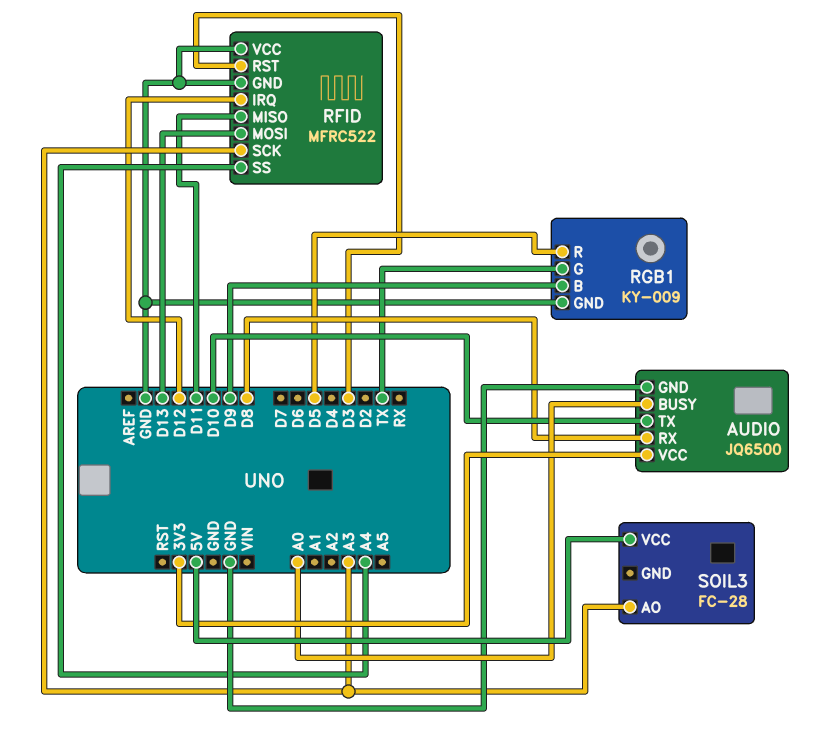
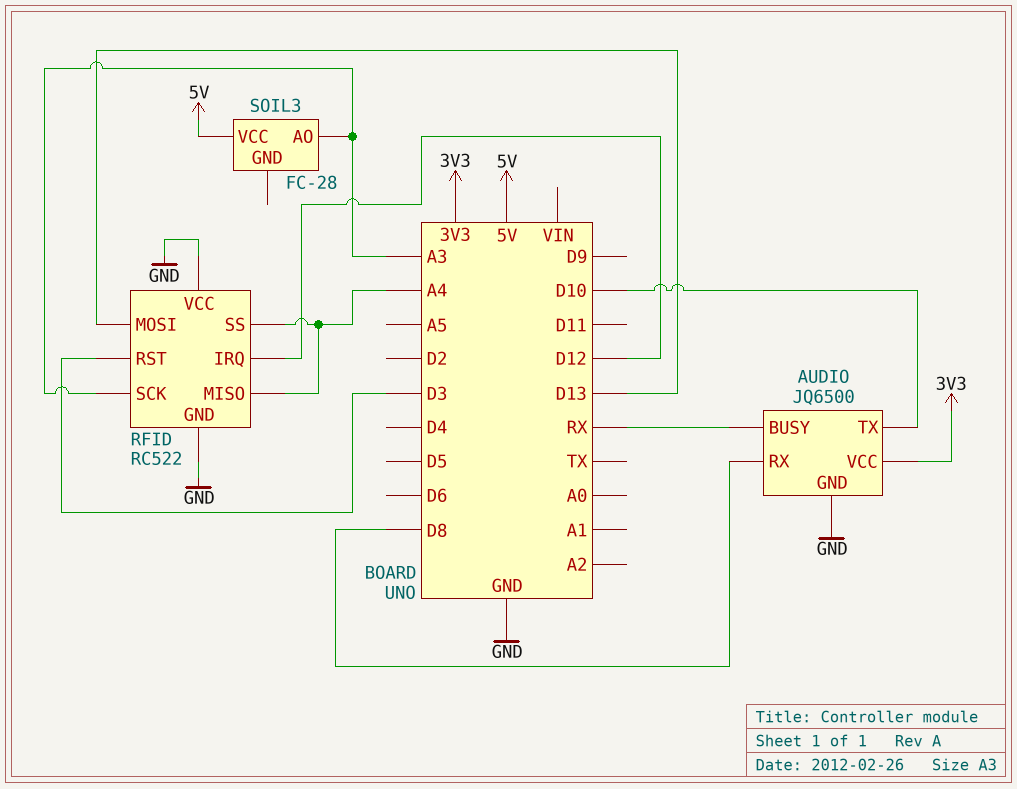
AUDIO pin BUSY: A0 -> RX
RFID: MFRC522 -> RC522
RFID pin MISO: D11 -> A4
RGB1: KY-009 -> none
RGB1 pin B: D9 -> none
RGB1 pin G: TX -> none
RGB1 pin GND: GND -> none
RGB1 pin R: D5 -> none

